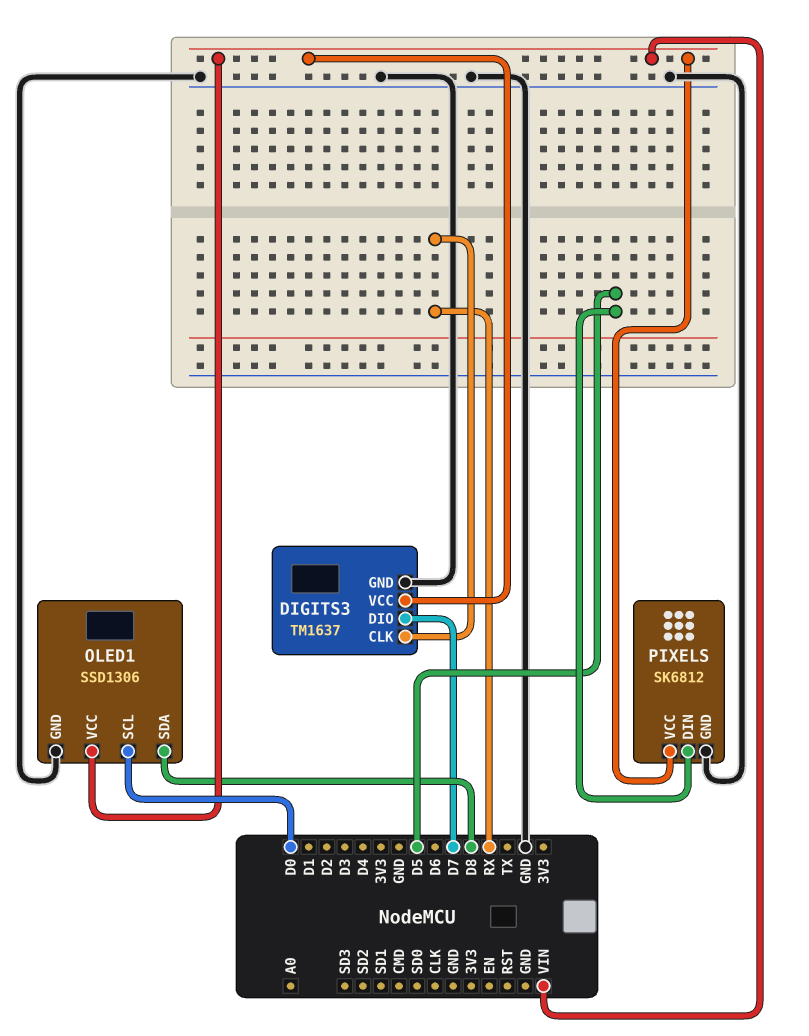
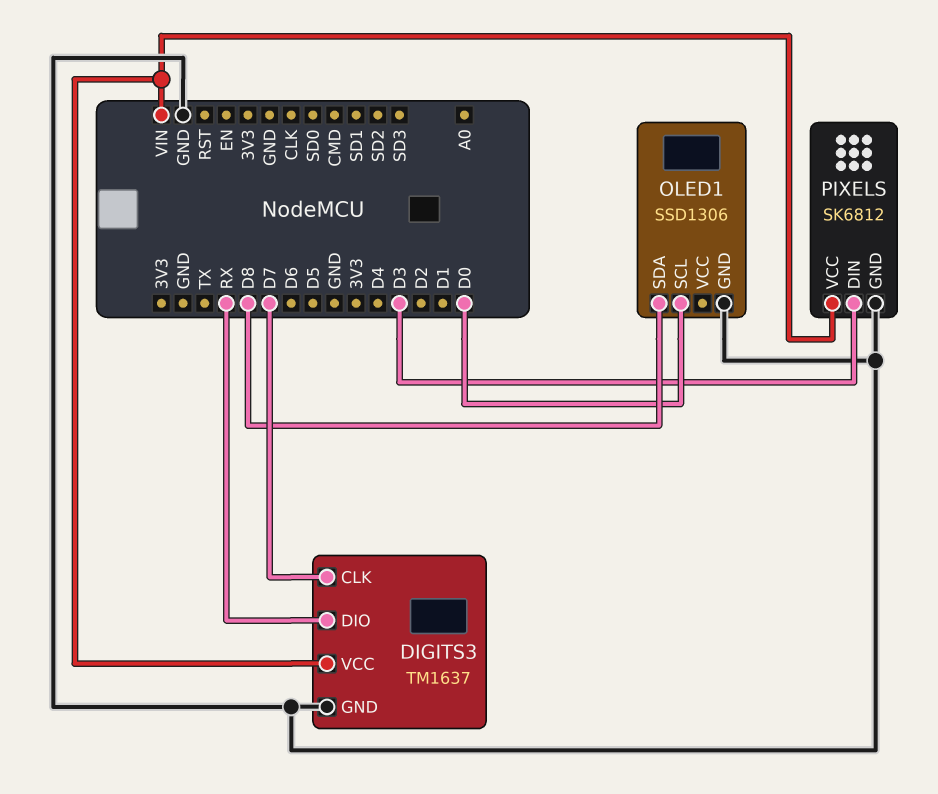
DIGITS3 pin CLK: RX -> D7
DIGITS3 pin DIO: D7 -> RX
OLED1 pin VCC: VIN -> none
PIXELS pin DIN: D5 -> D3

